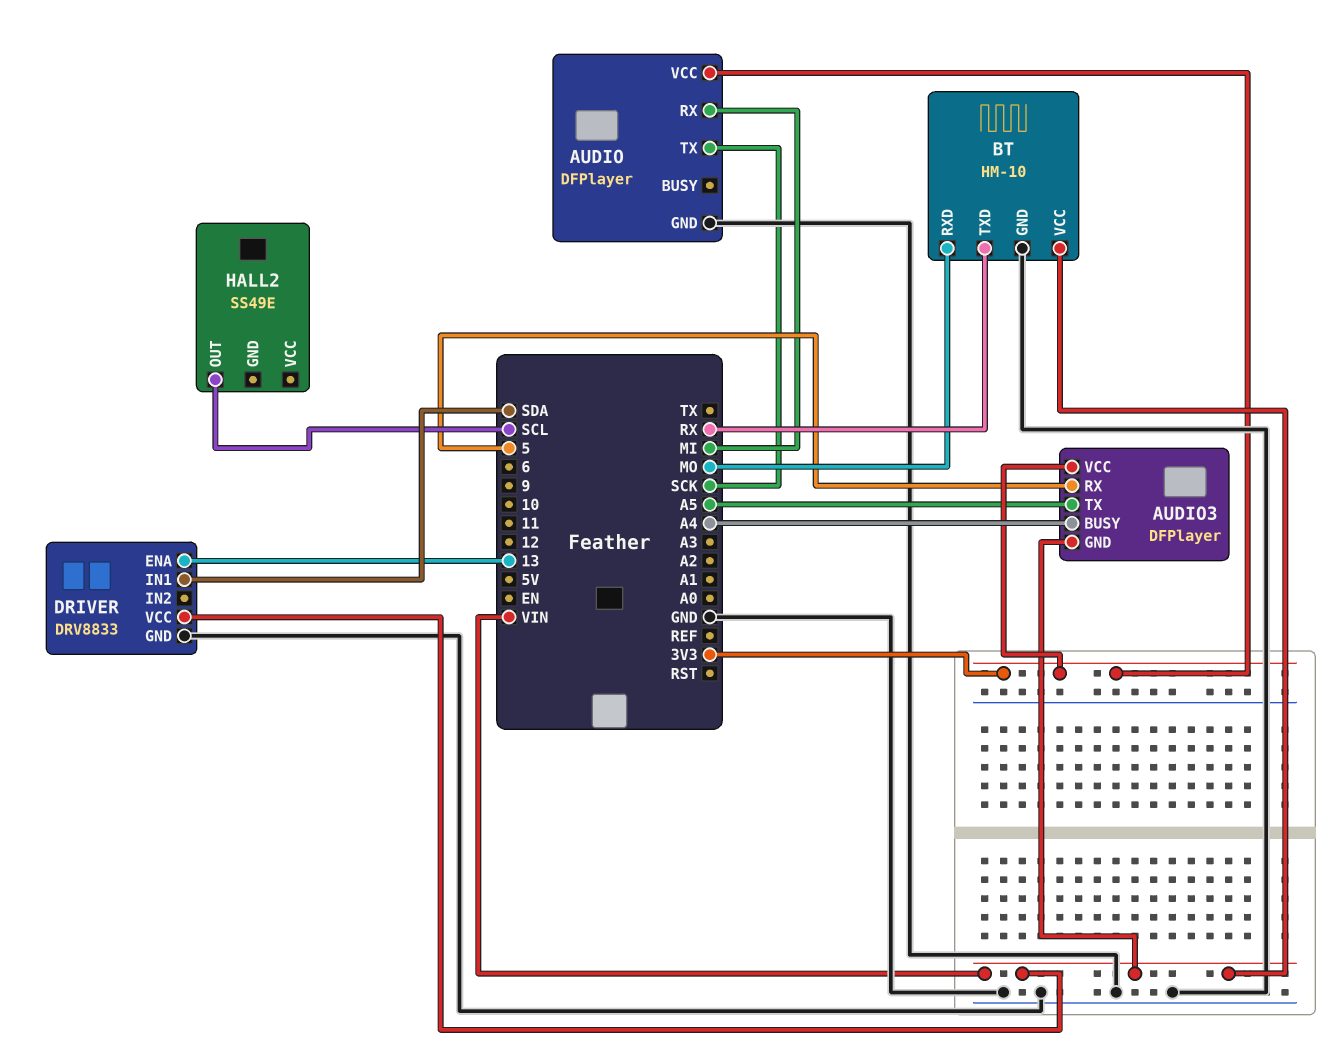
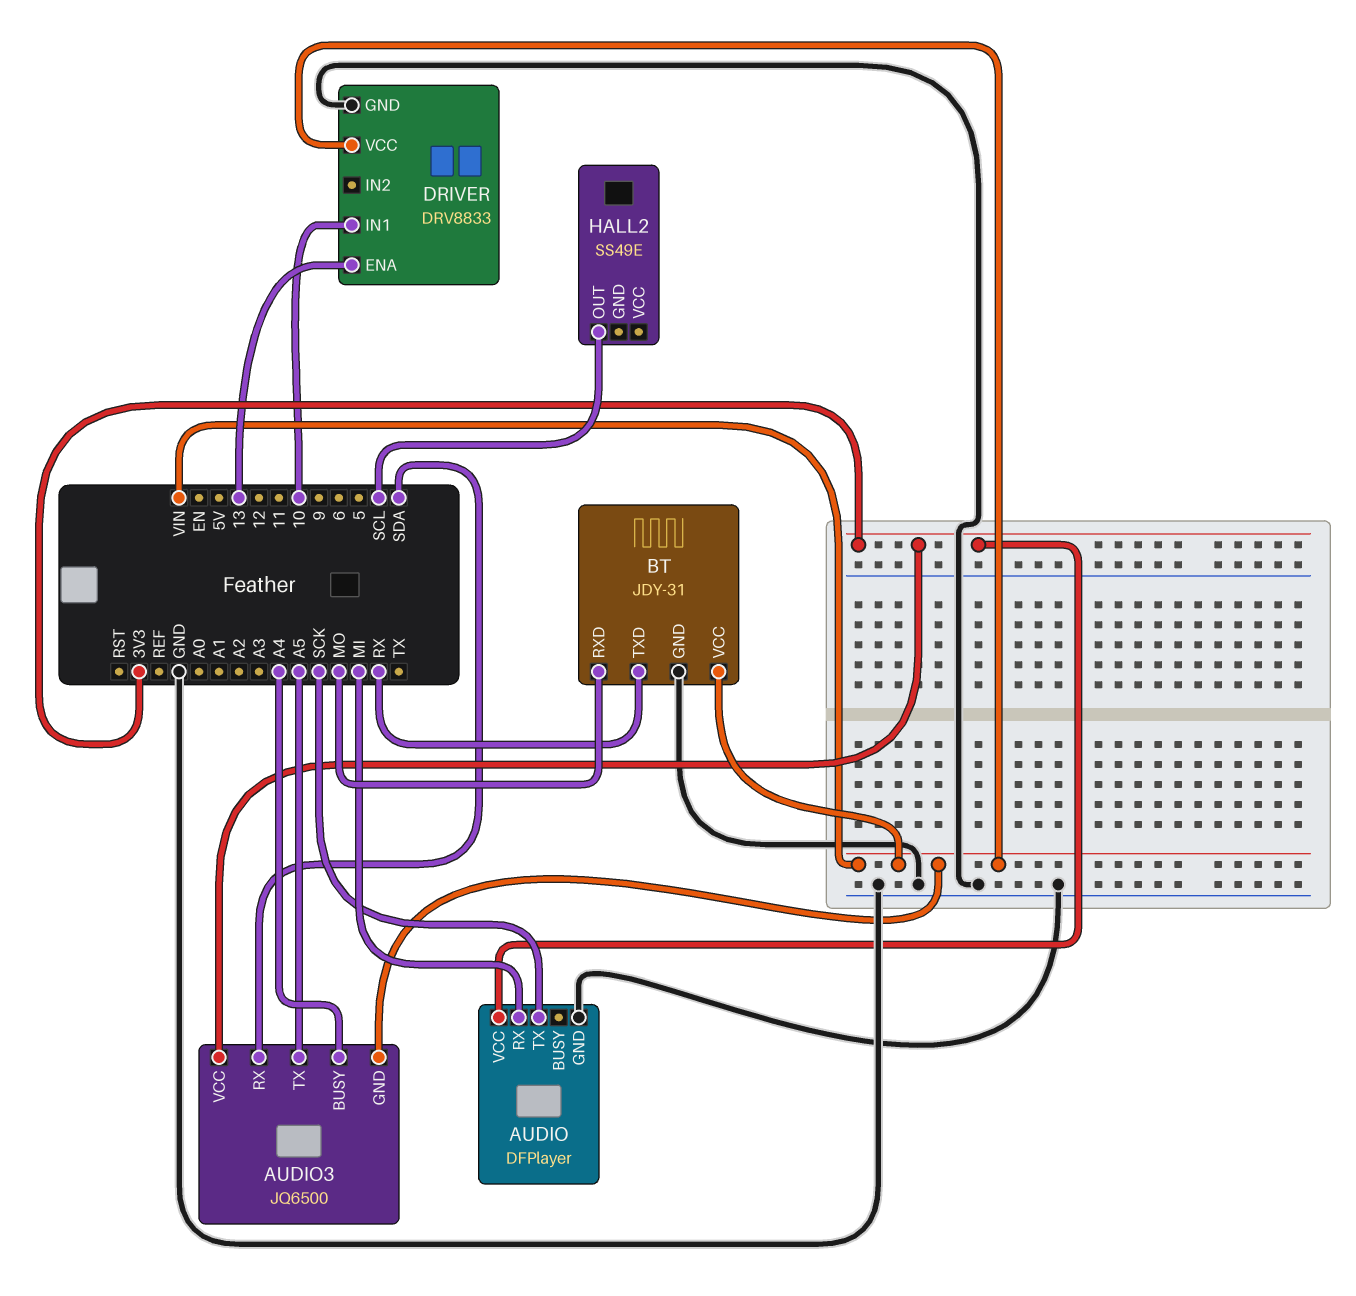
AUDIO3: DFPlayer -> JQ6500
AUDIO3 pin RX: 5 -> SDA
BT: HM-10 -> JDY-31
DRIVER pin IN1: SDA -> 10

